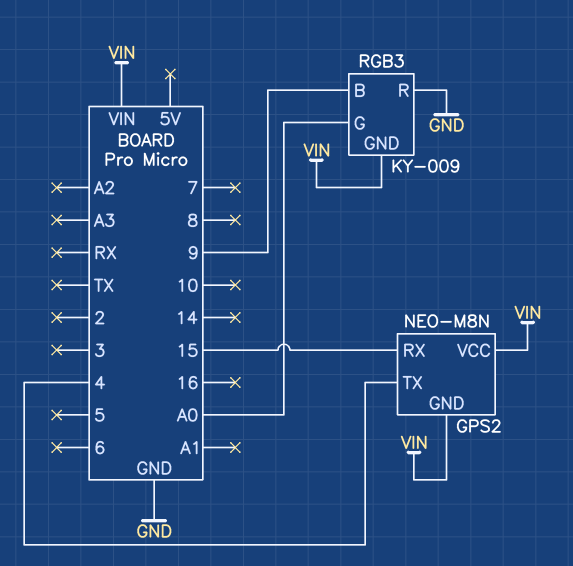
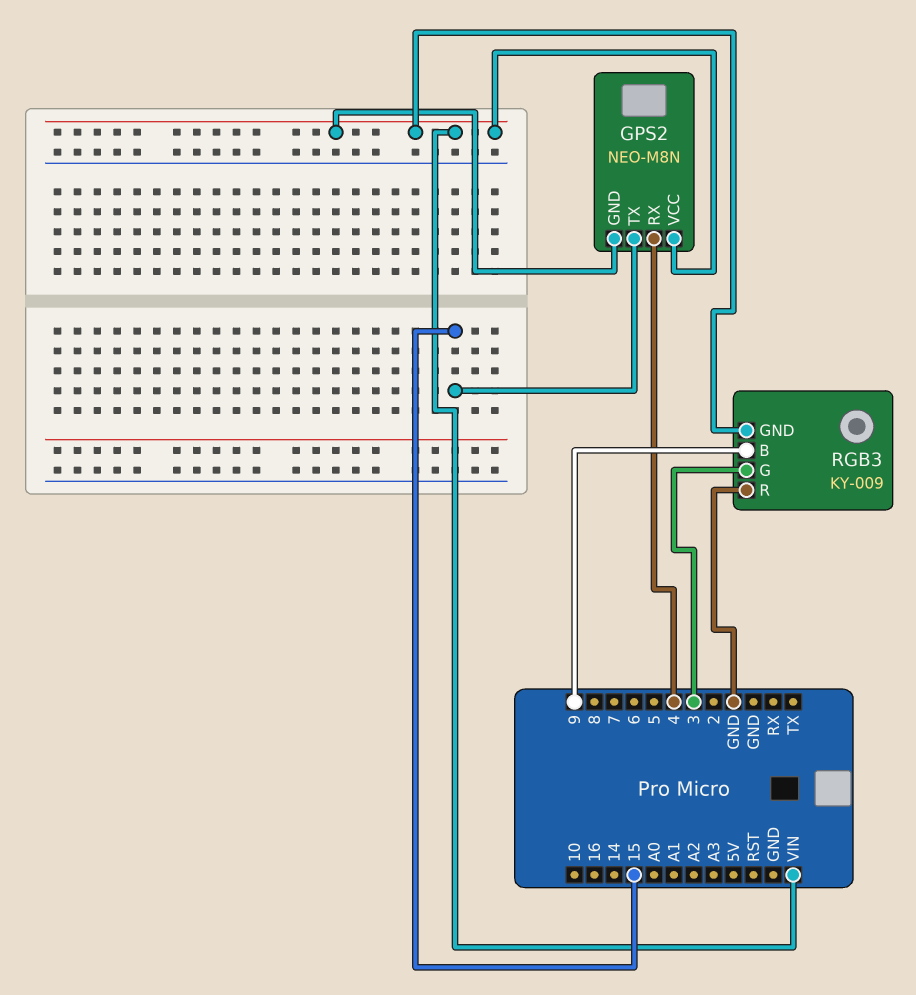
GPS2 pin RX: 15 -> 4
GPS2 pin TX: 4 -> 15
RGB3 pin G: A0 -> 3

